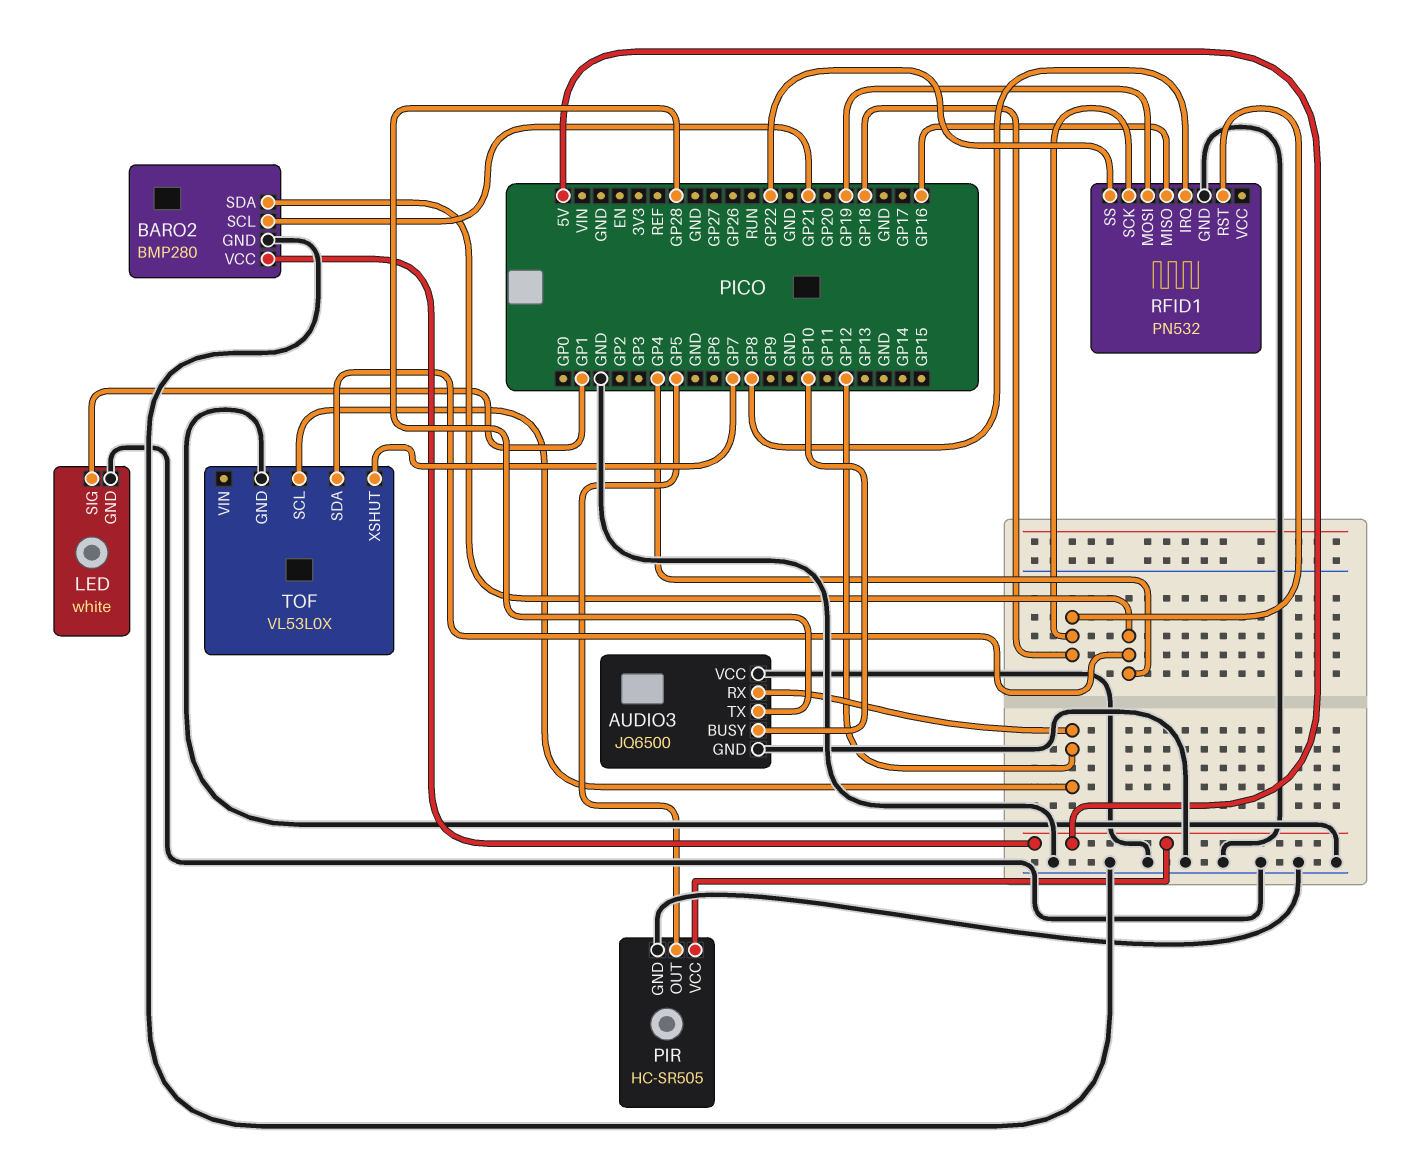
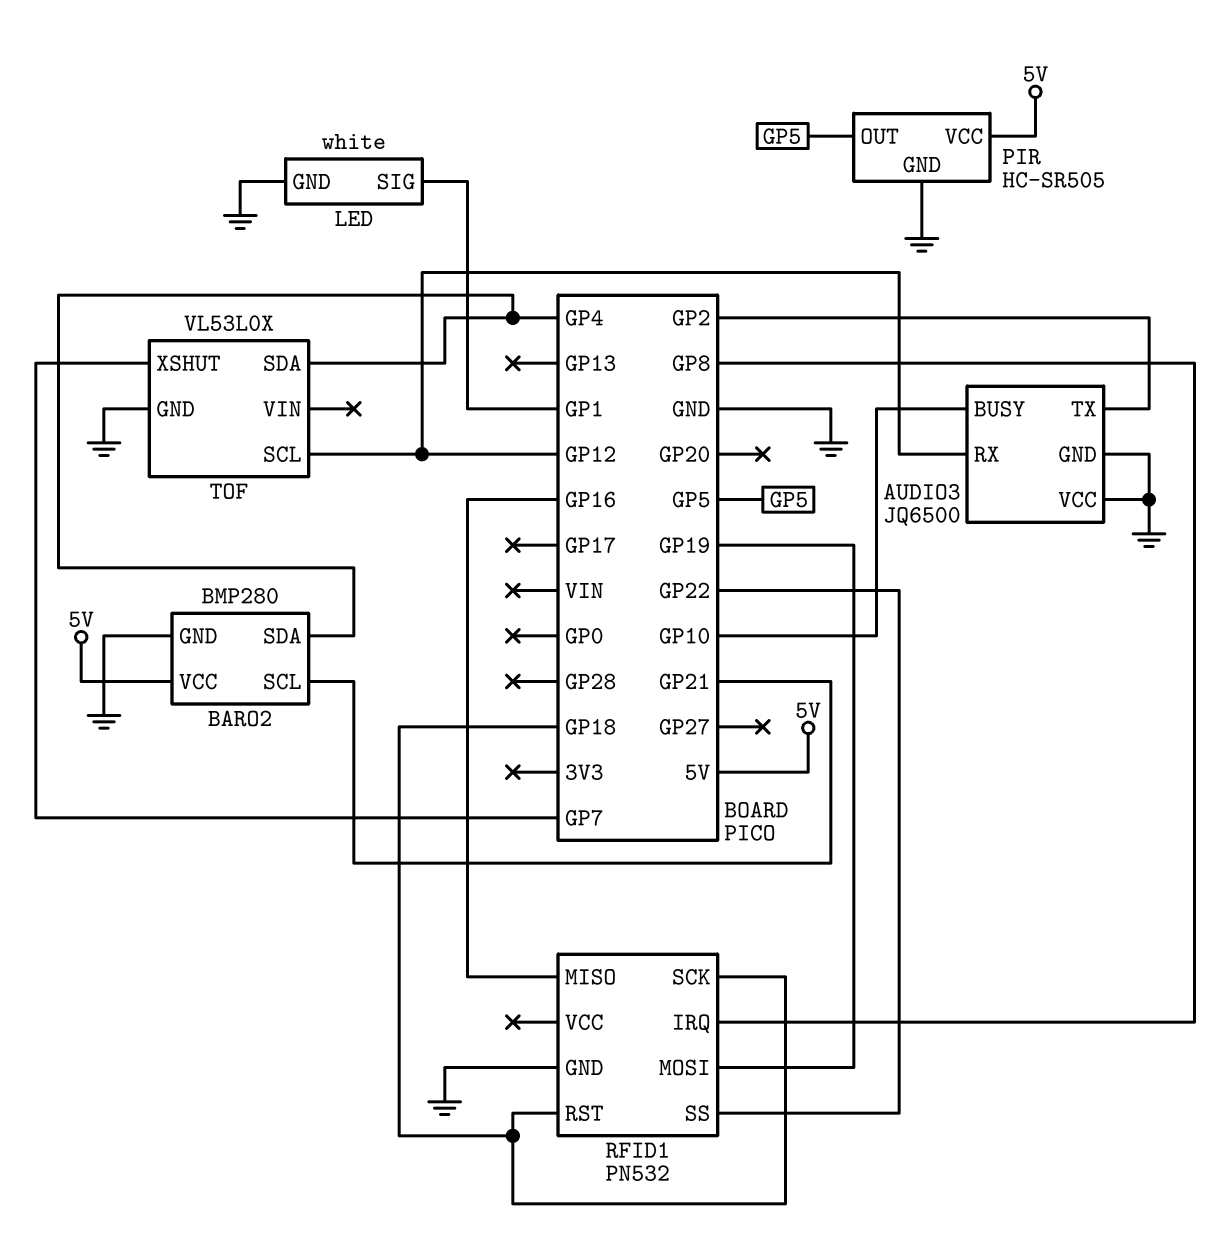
AUDIO3 pin TX: GP28 -> GP2

